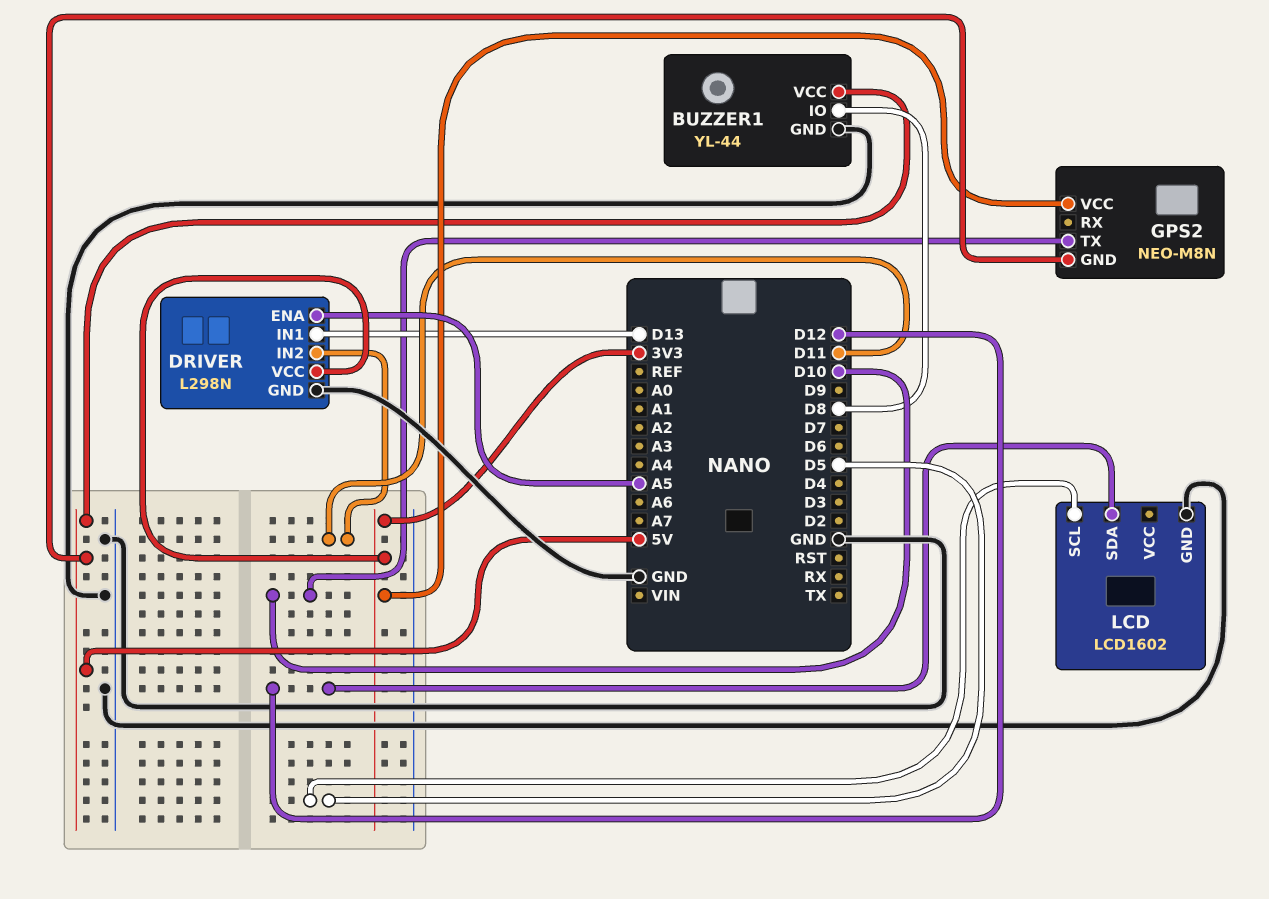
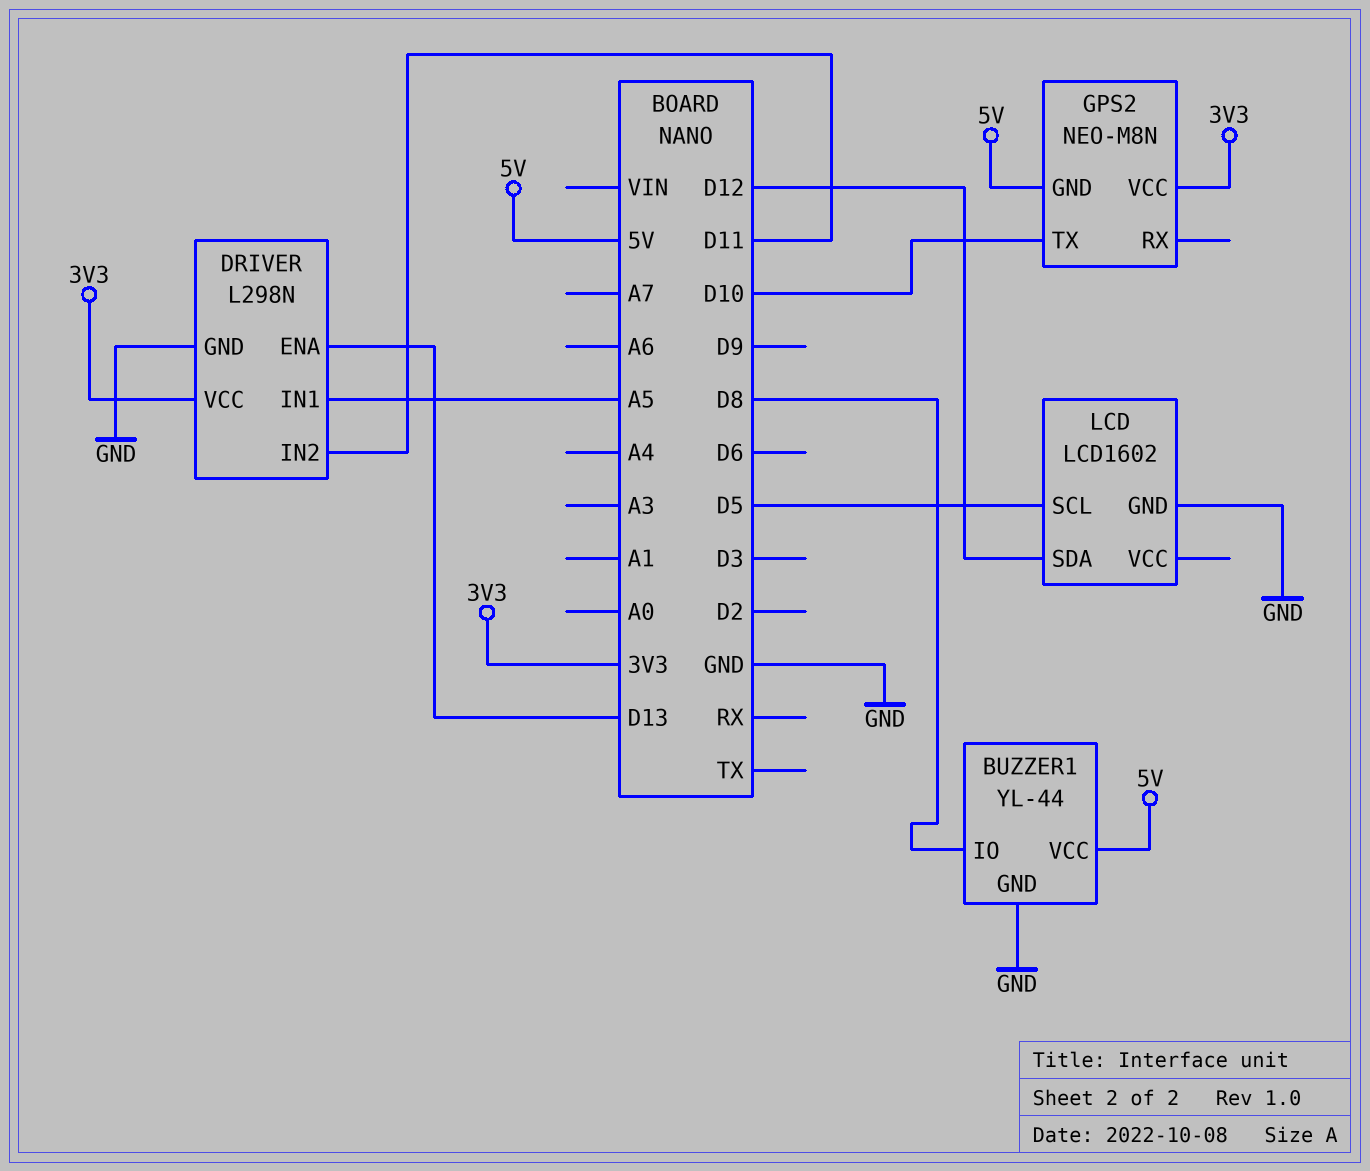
DRIVER pin ENA: A5 -> D13
DRIVER pin IN1: D13 -> A5

